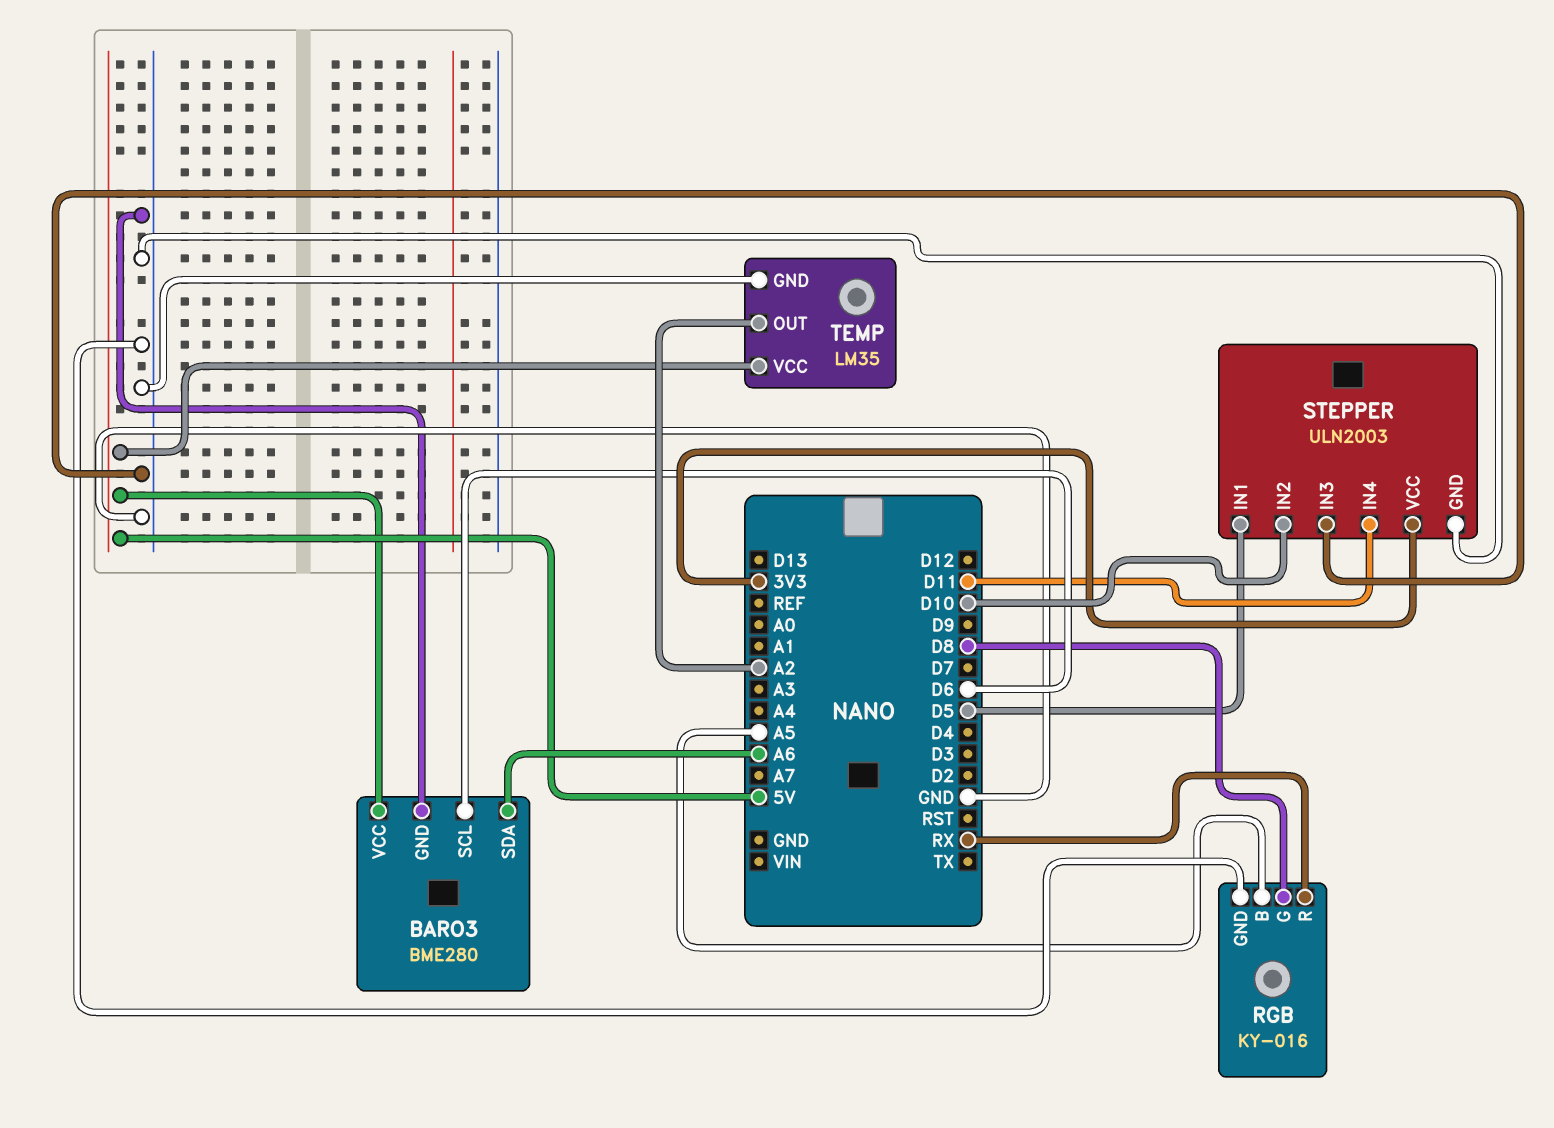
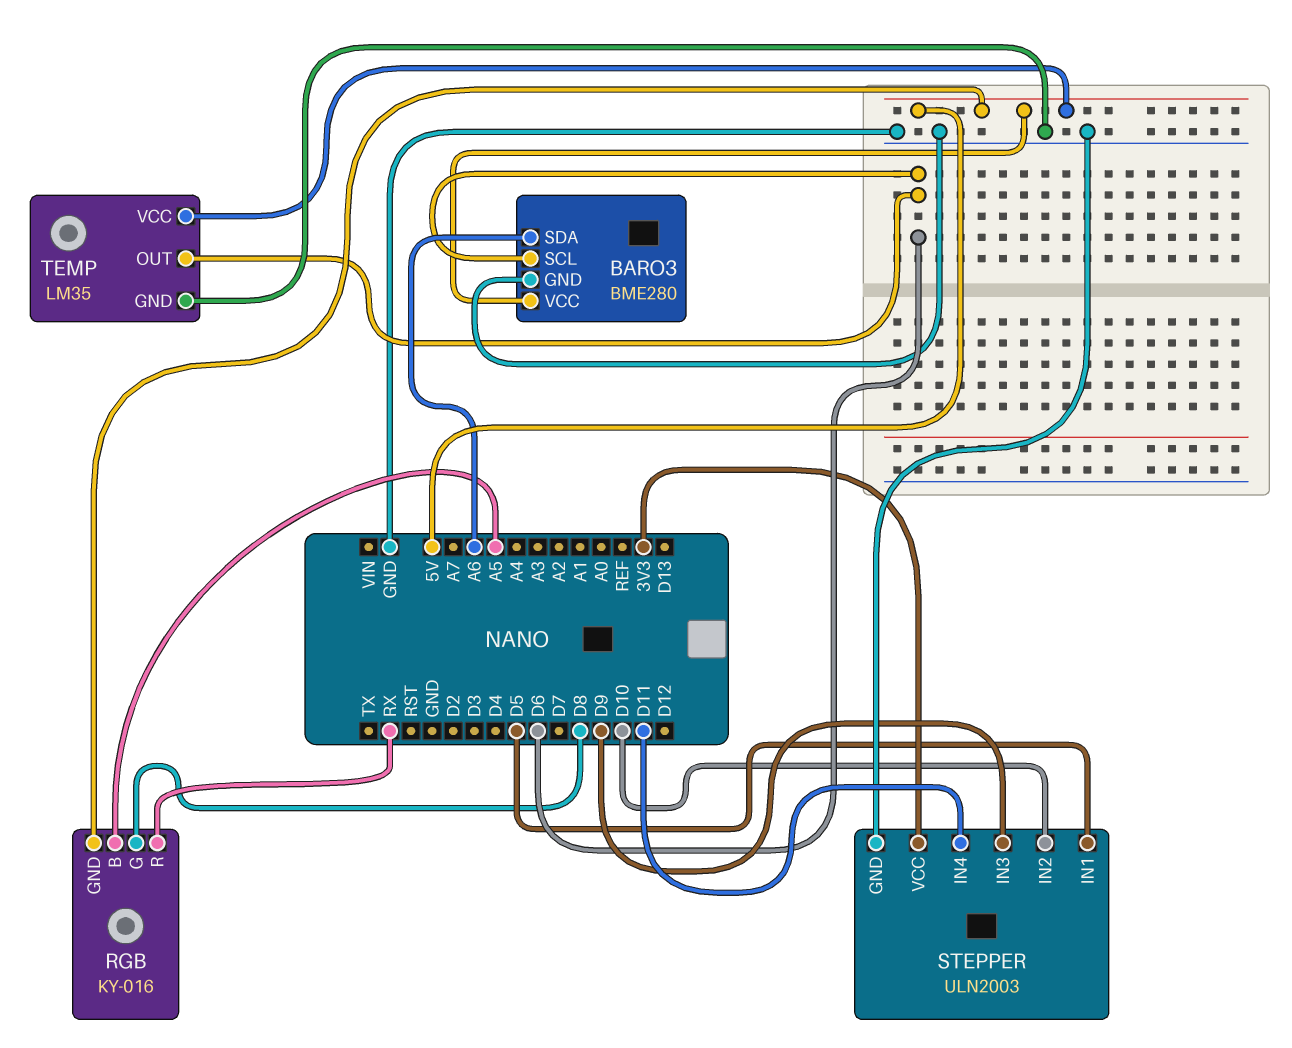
RGB pin GND: GND -> 5V
STEPPER pin IN3: GND -> D9
TEMP pin OUT: A2 -> D6

